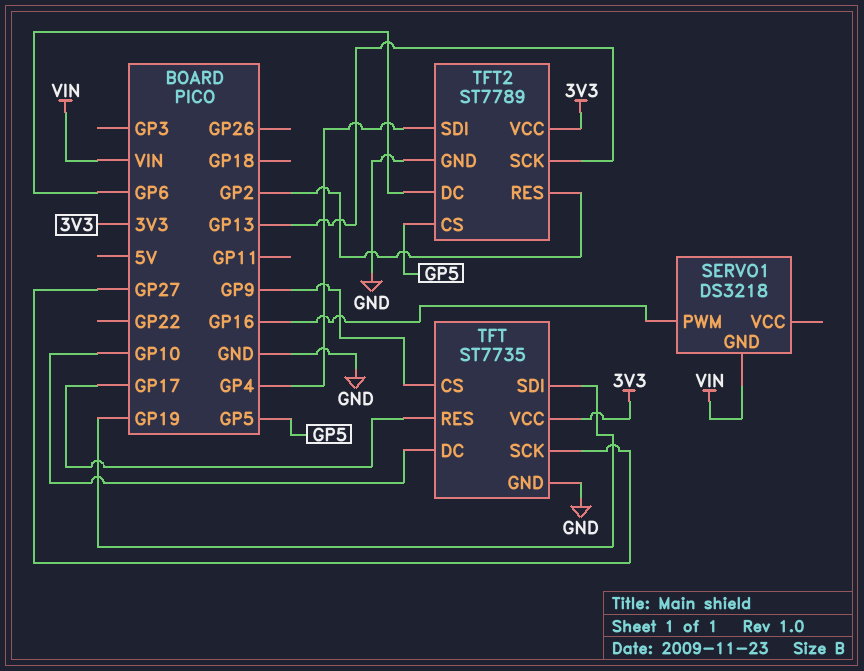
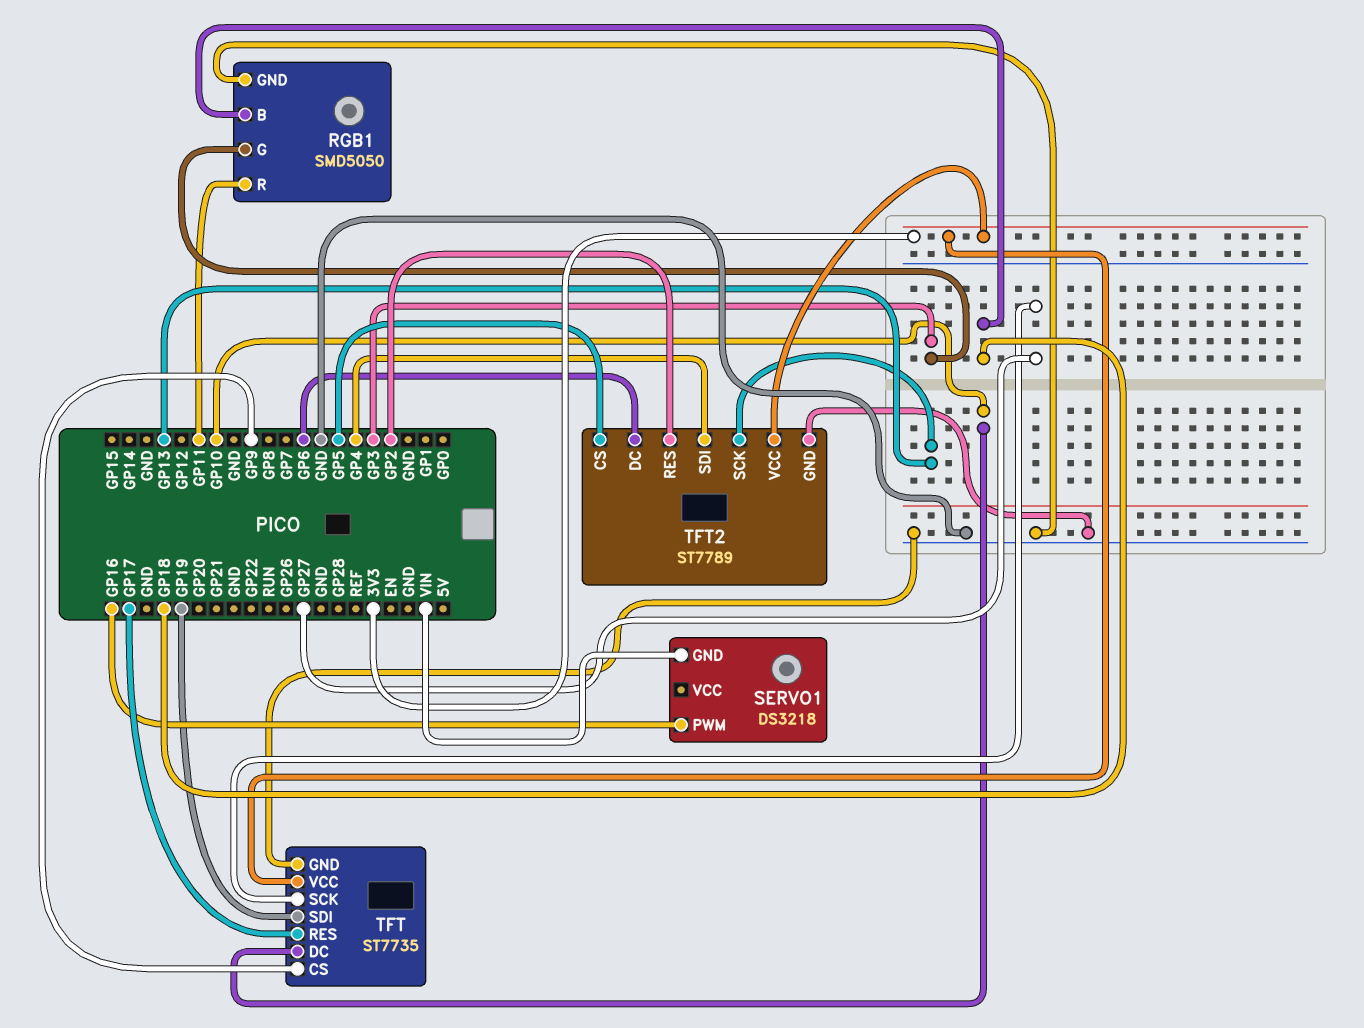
RGB1: none -> SMD5050
RGB1 pin B: none -> GP18
RGB1 pin G: none -> GP3
RGB1 pin GND: none -> GND
RGB1 pin R: none -> GP11

